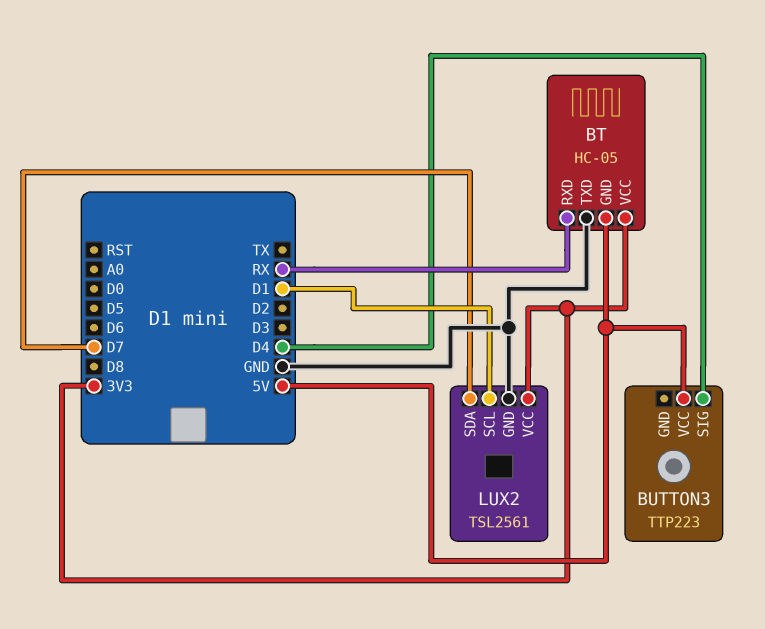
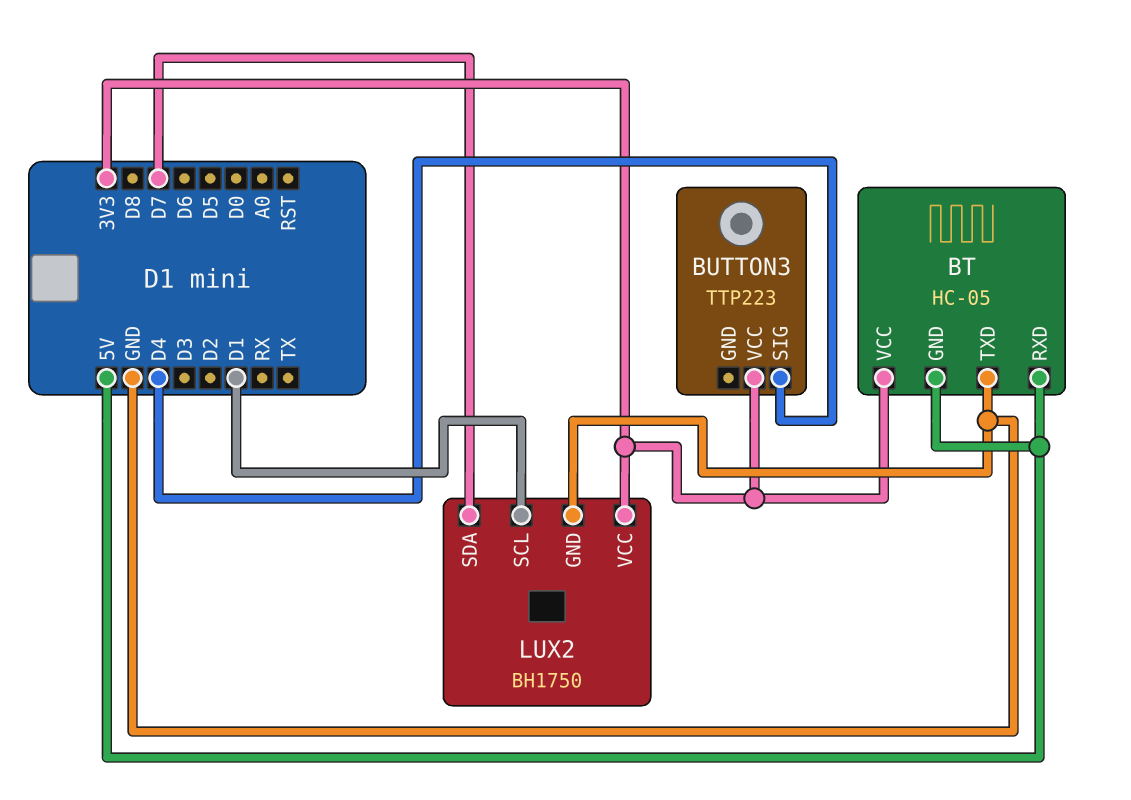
BT pin RXD: RX -> 5V
BUTTON3 pin VCC: 5V -> 3V3
LUX2: TSL2561 -> BH1750

